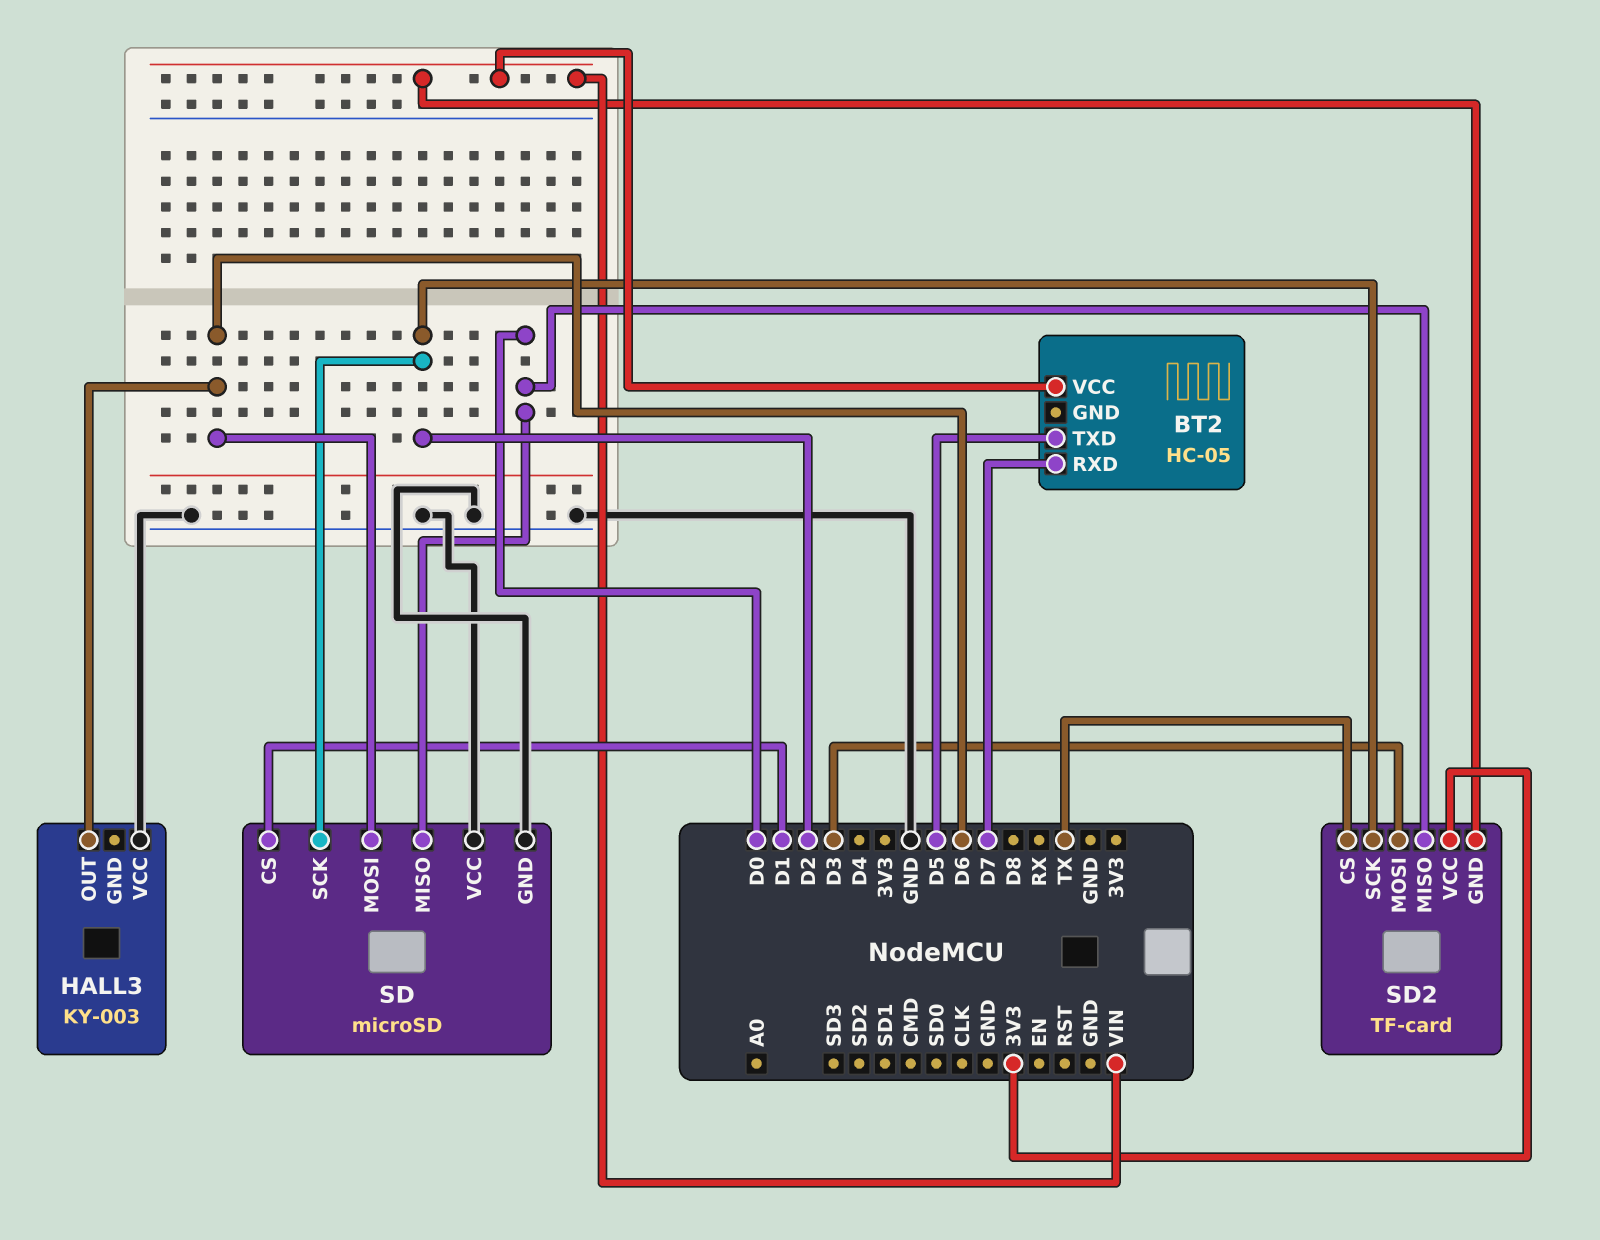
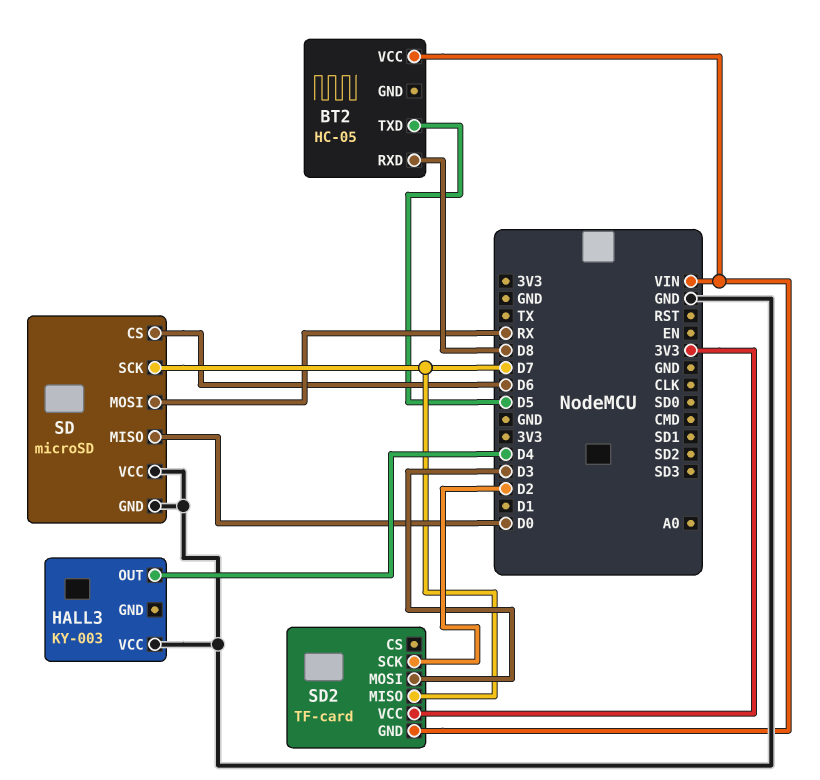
BT2 pin RXD: D7 -> D8
HALL3 pin OUT: D6 -> D4
SD pin CS: D1 -> D6
SD pin MOSI: D6 -> RX
SD pin SCK: D2 -> D7
SD2 pin CS: TX -> none
SD2 pin MISO: D0 -> D7

